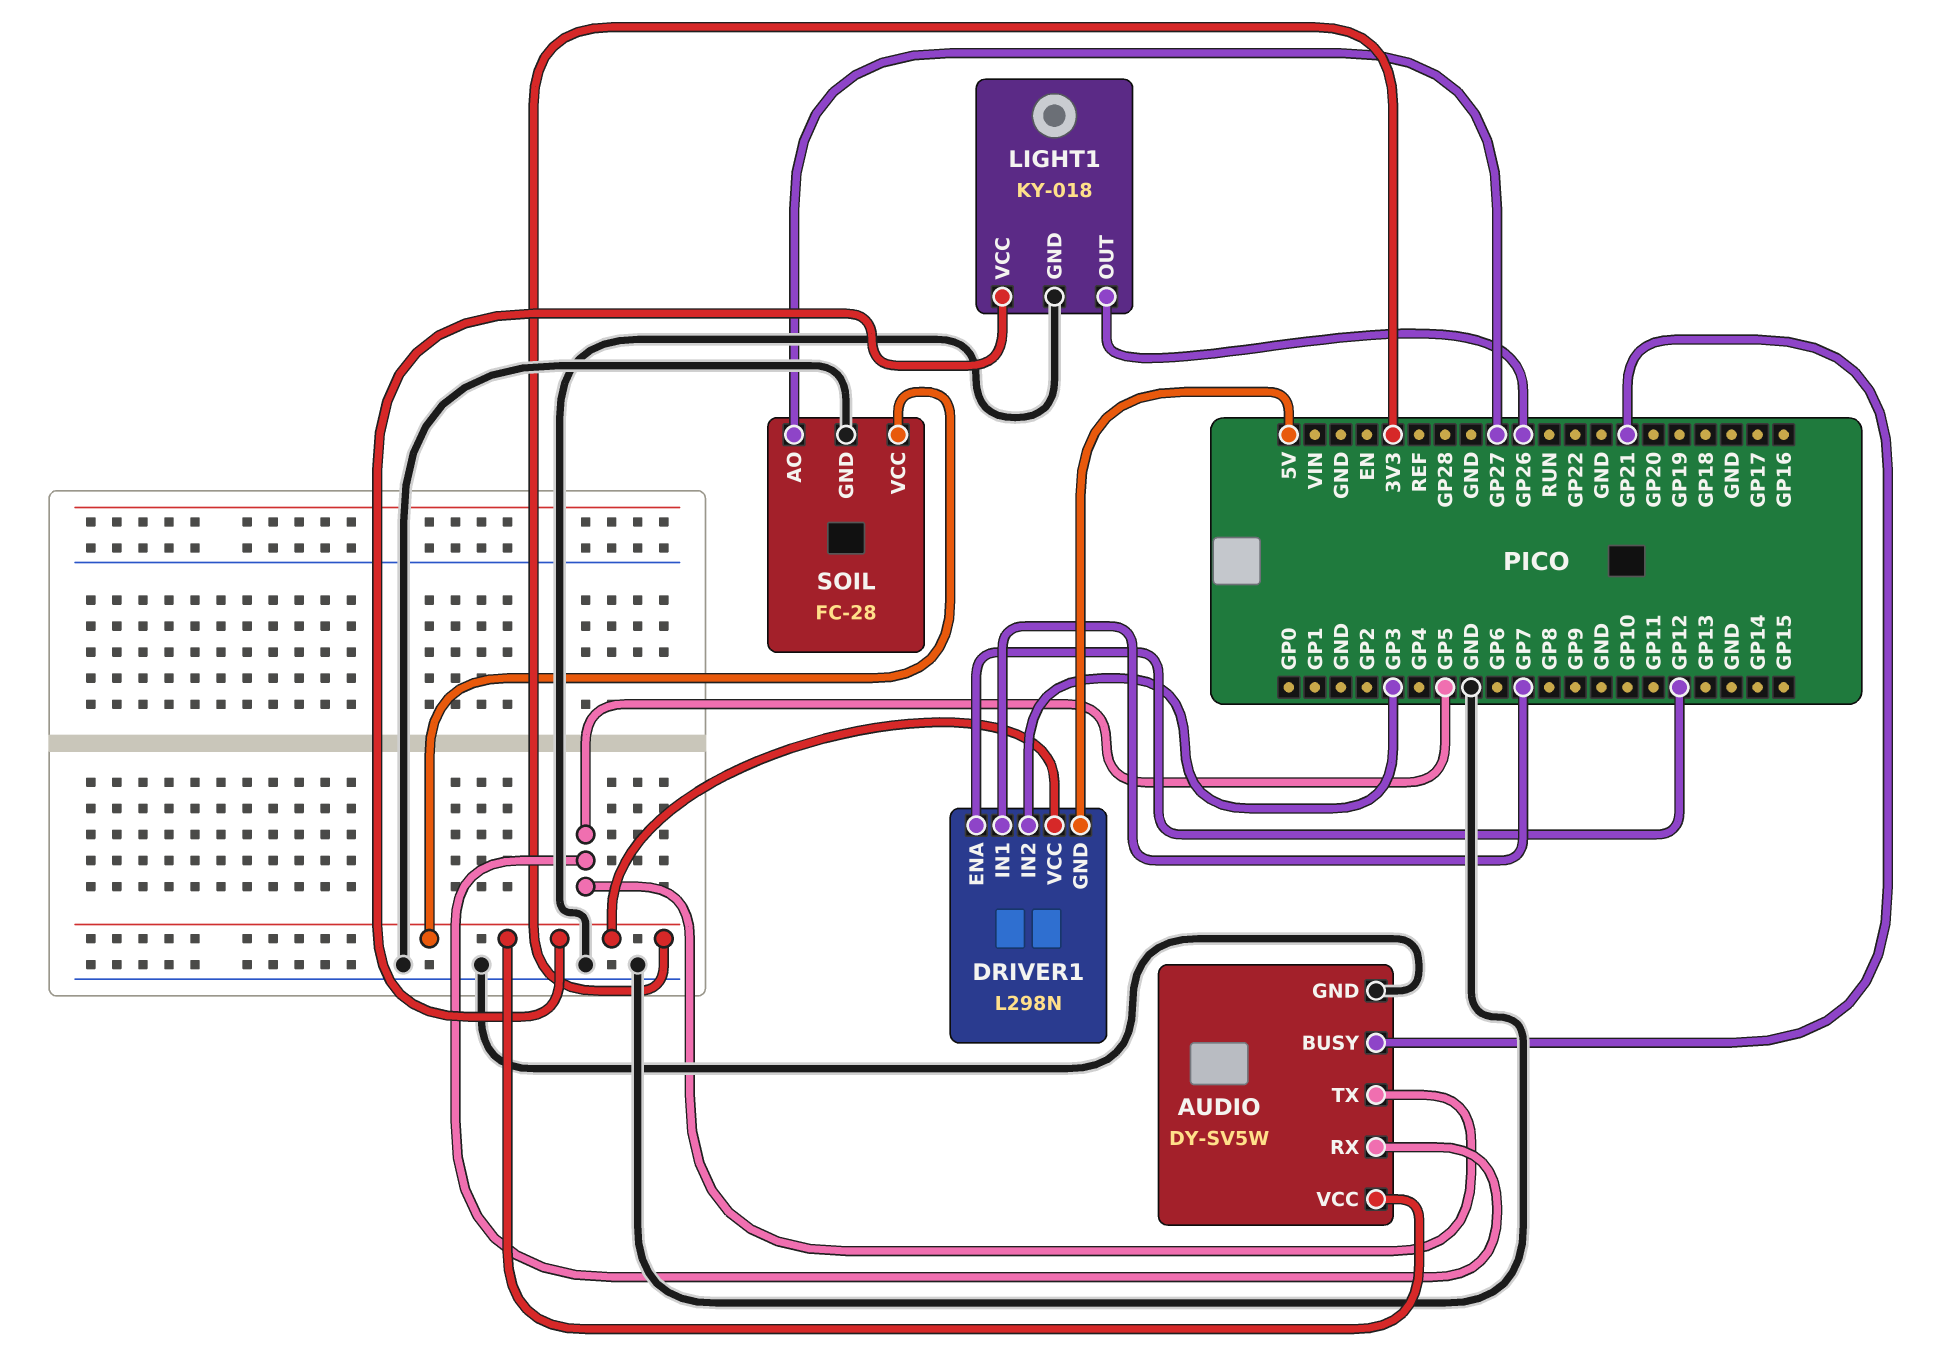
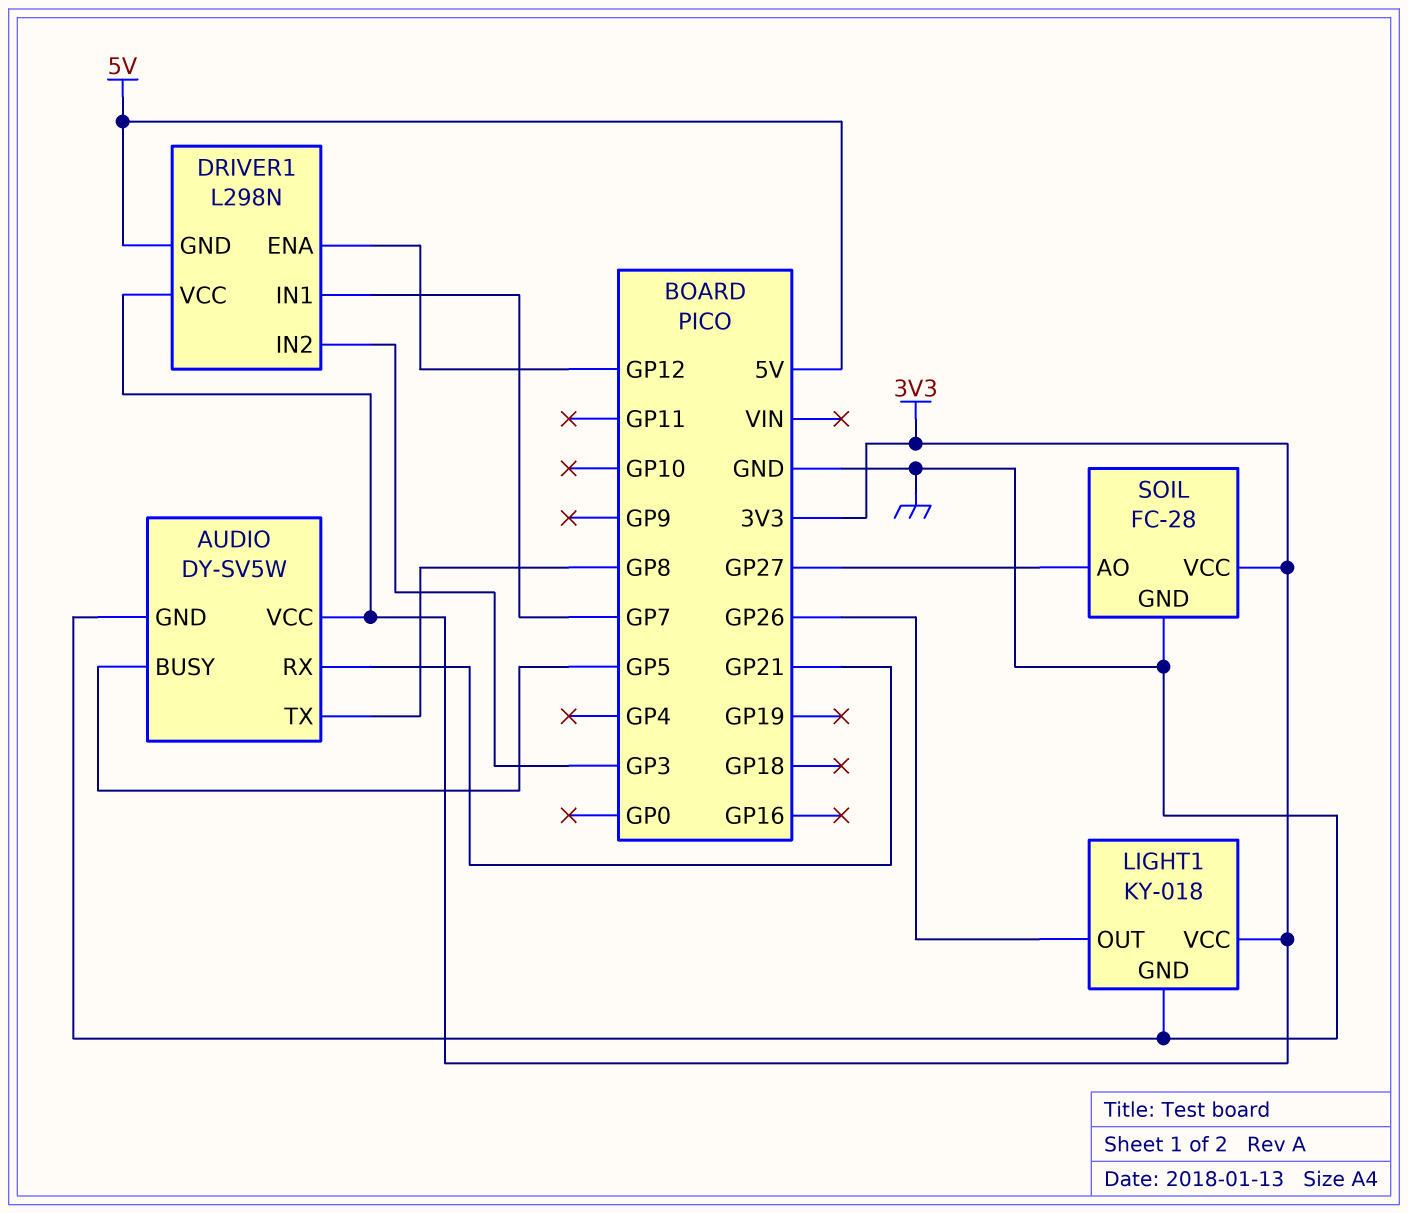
AUDIO pin BUSY: GP21 -> GP5
AUDIO pin RX: GP5 -> GP21
AUDIO pin TX: GP5 -> GP8

